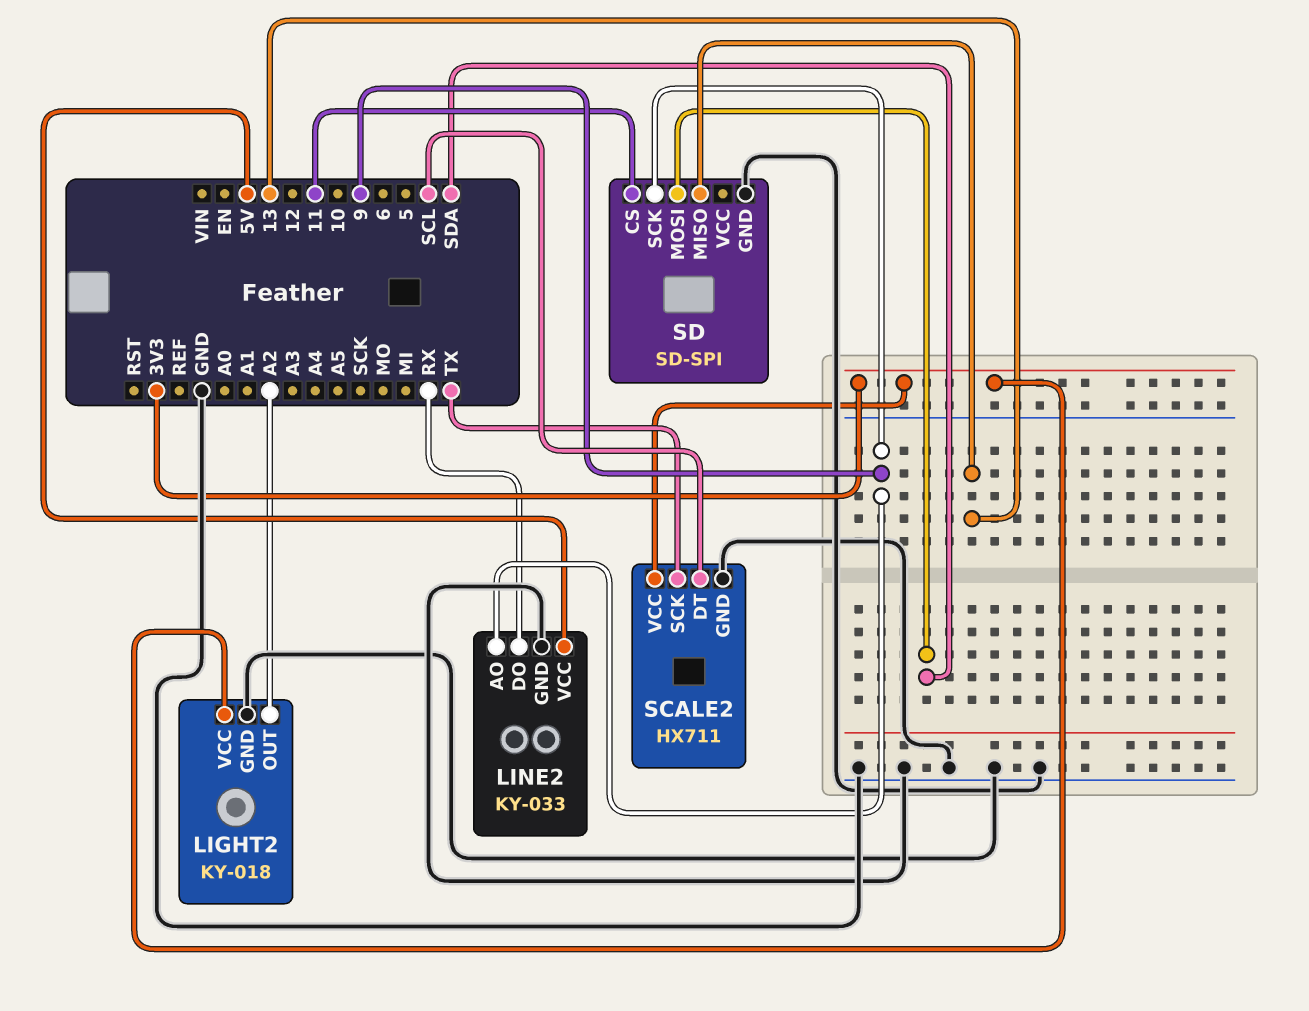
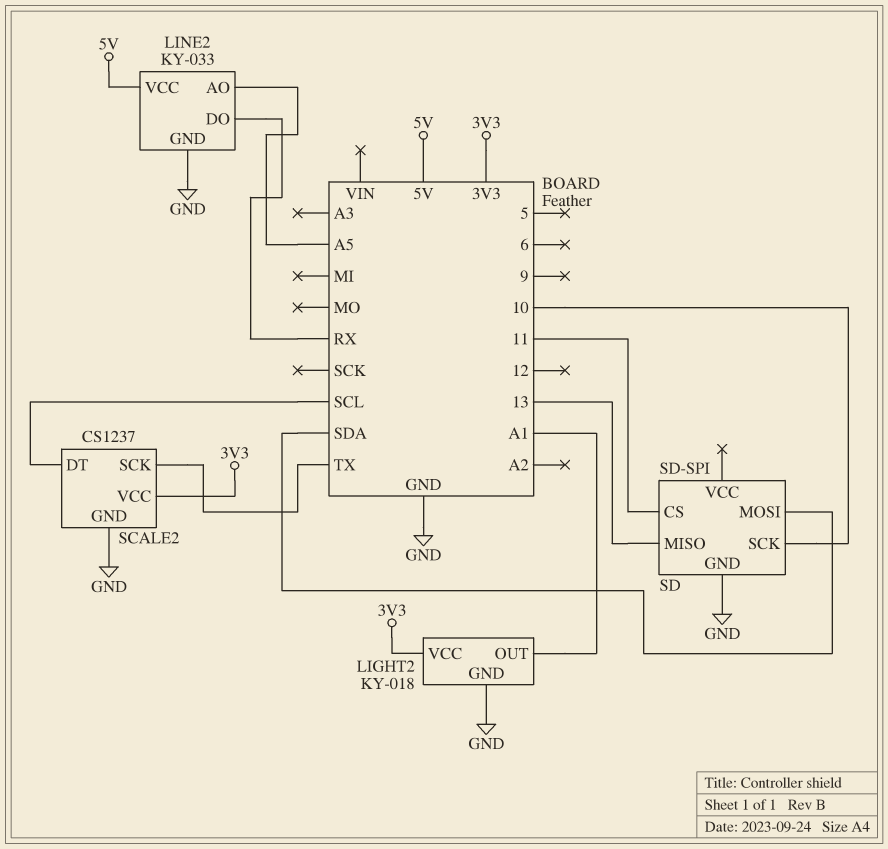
LIGHT2 pin OUT: A2 -> A1
LINE2 pin AO: 9 -> A5
SCALE2: HX711 -> CS1237
SD pin SCK: 9 -> 10

